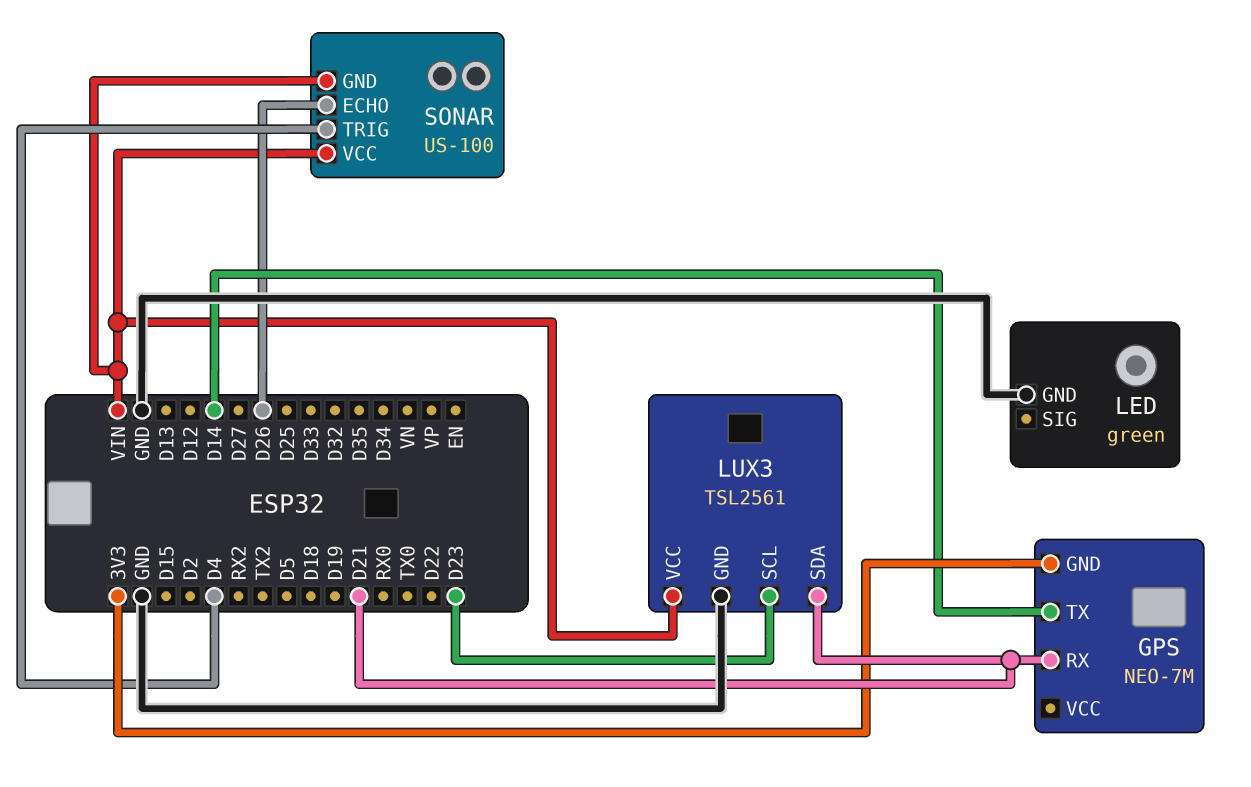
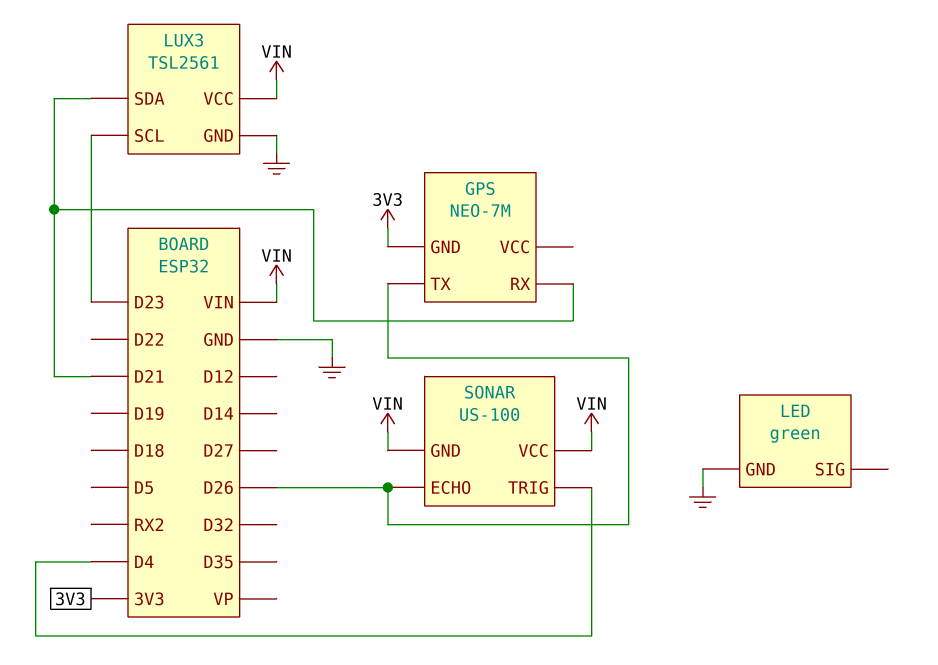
GPS pin TX: D14 -> D26

